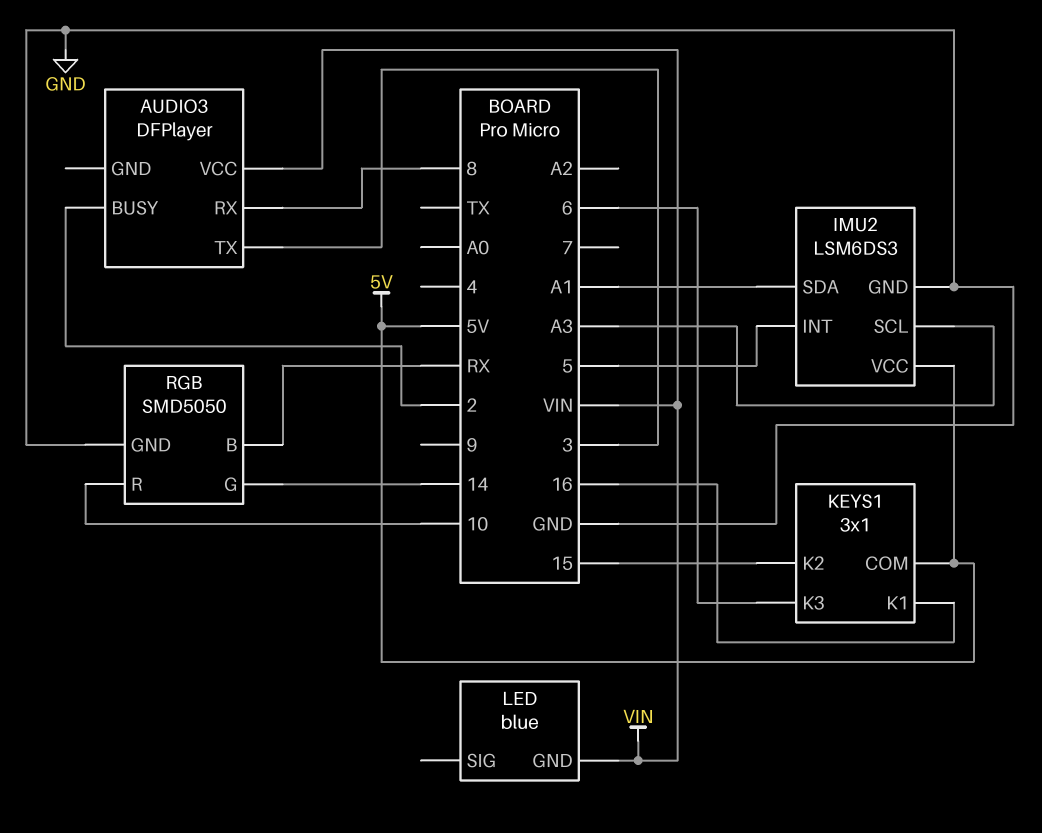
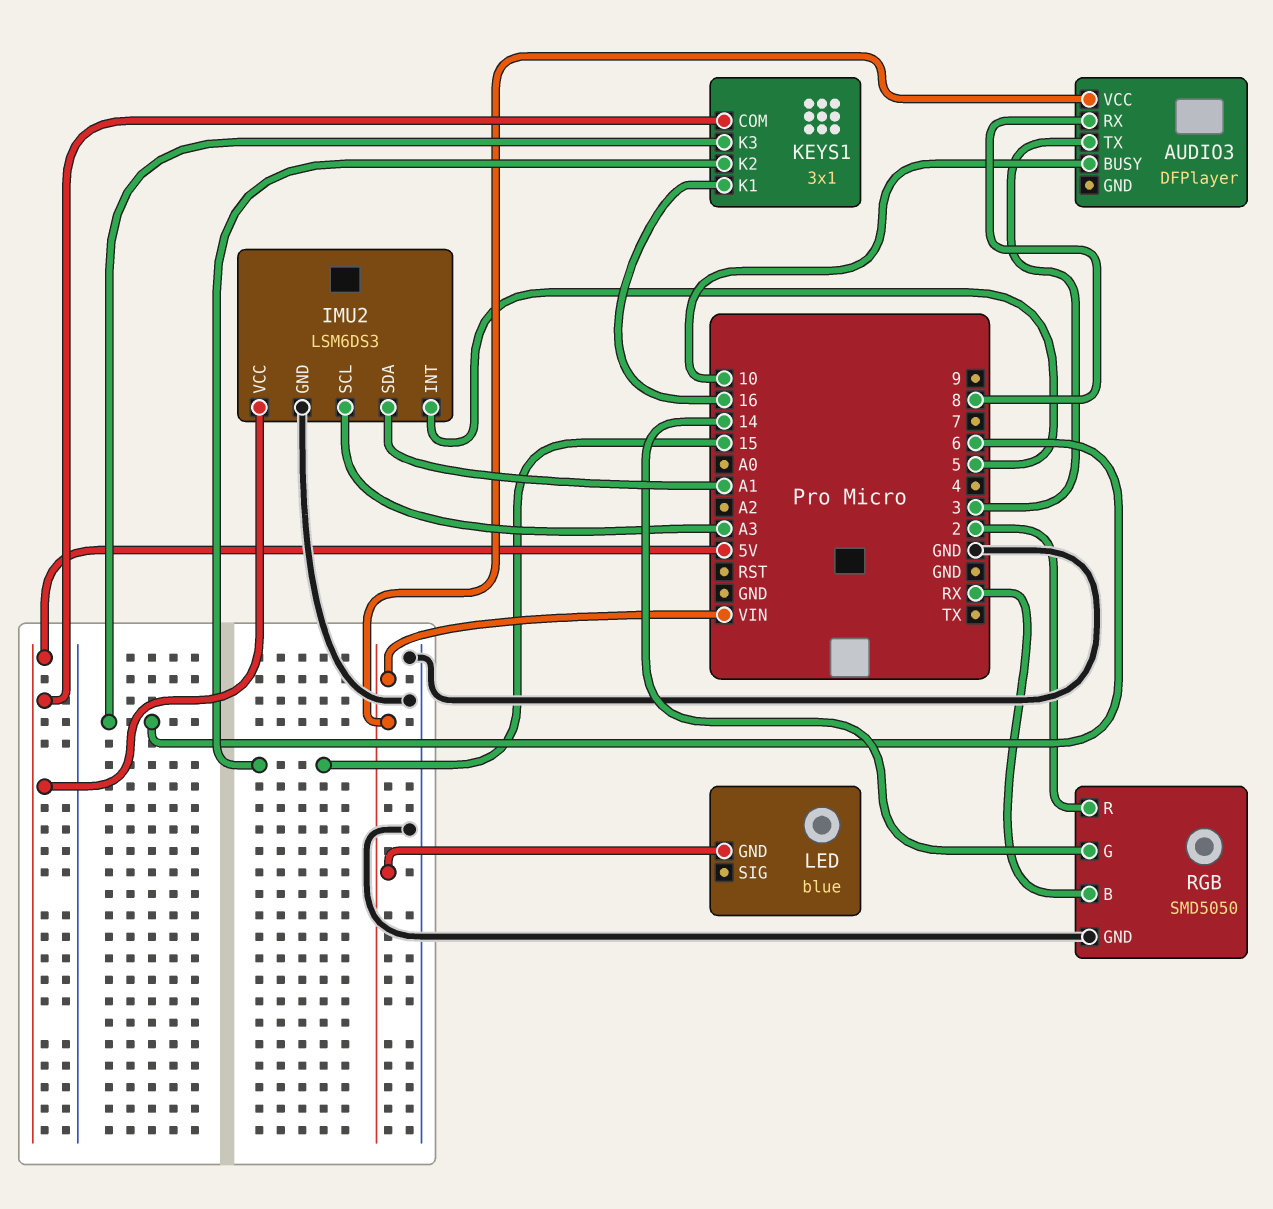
AUDIO3 pin BUSY: 2 -> 10
RGB pin R: 10 -> 2

